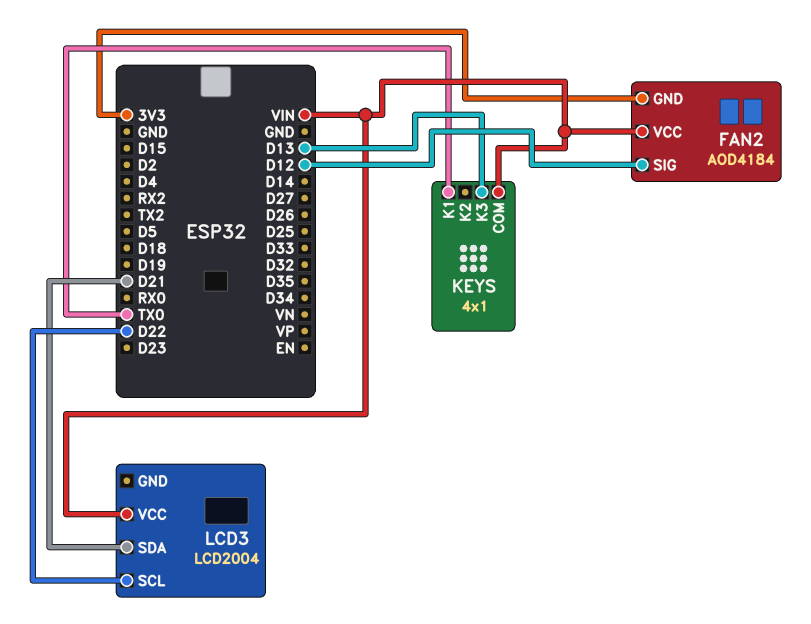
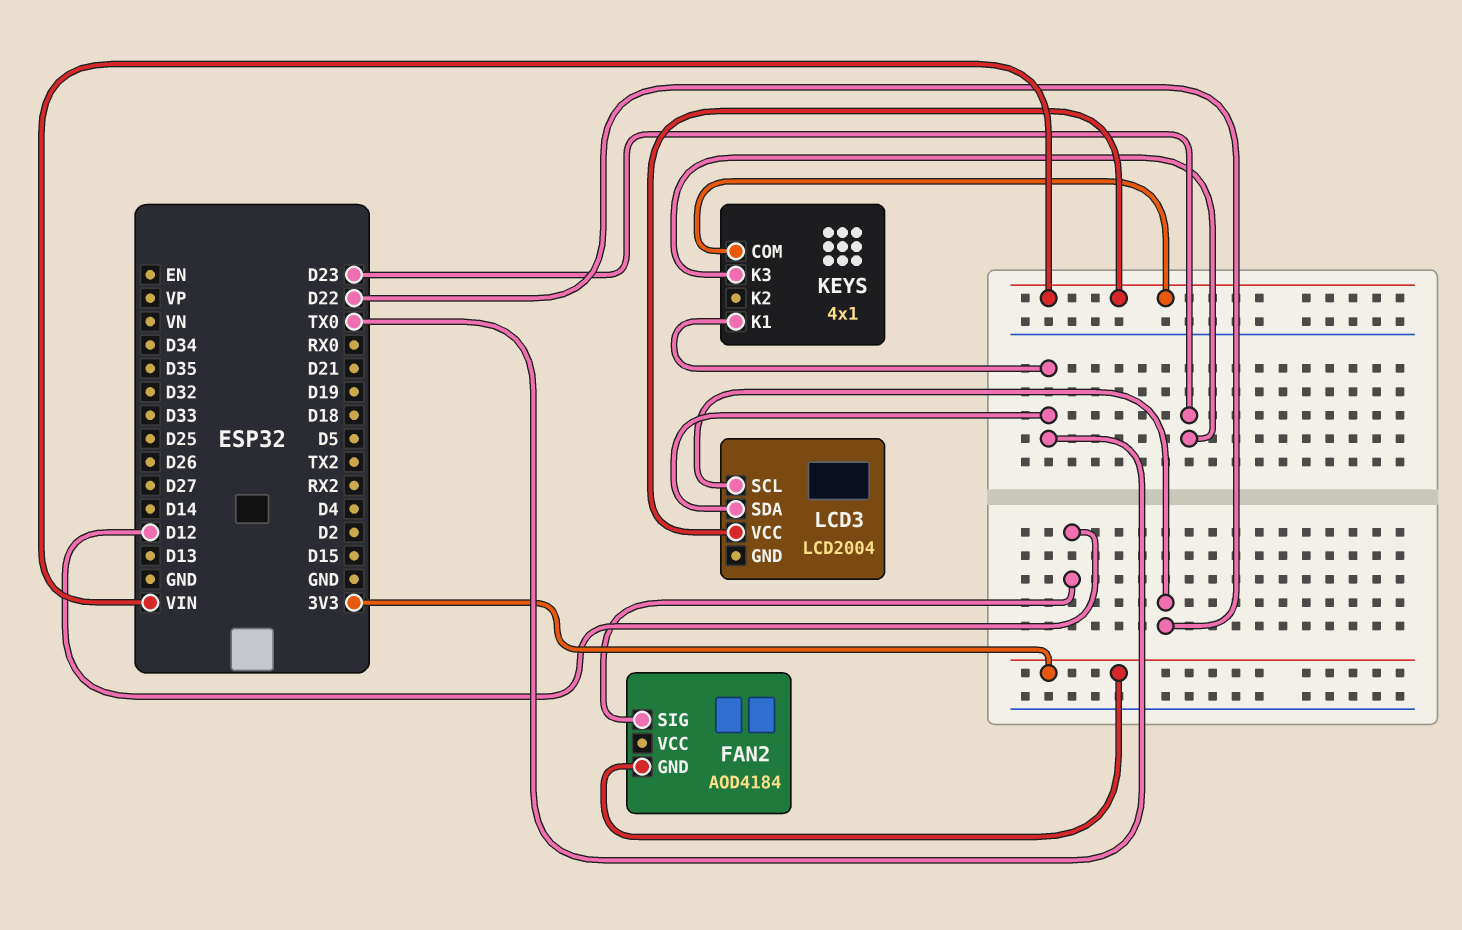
FAN2 pin VCC: VIN -> none
KEYS pin K3: D13 -> D23
LCD3 pin SDA: D21 -> TX0

